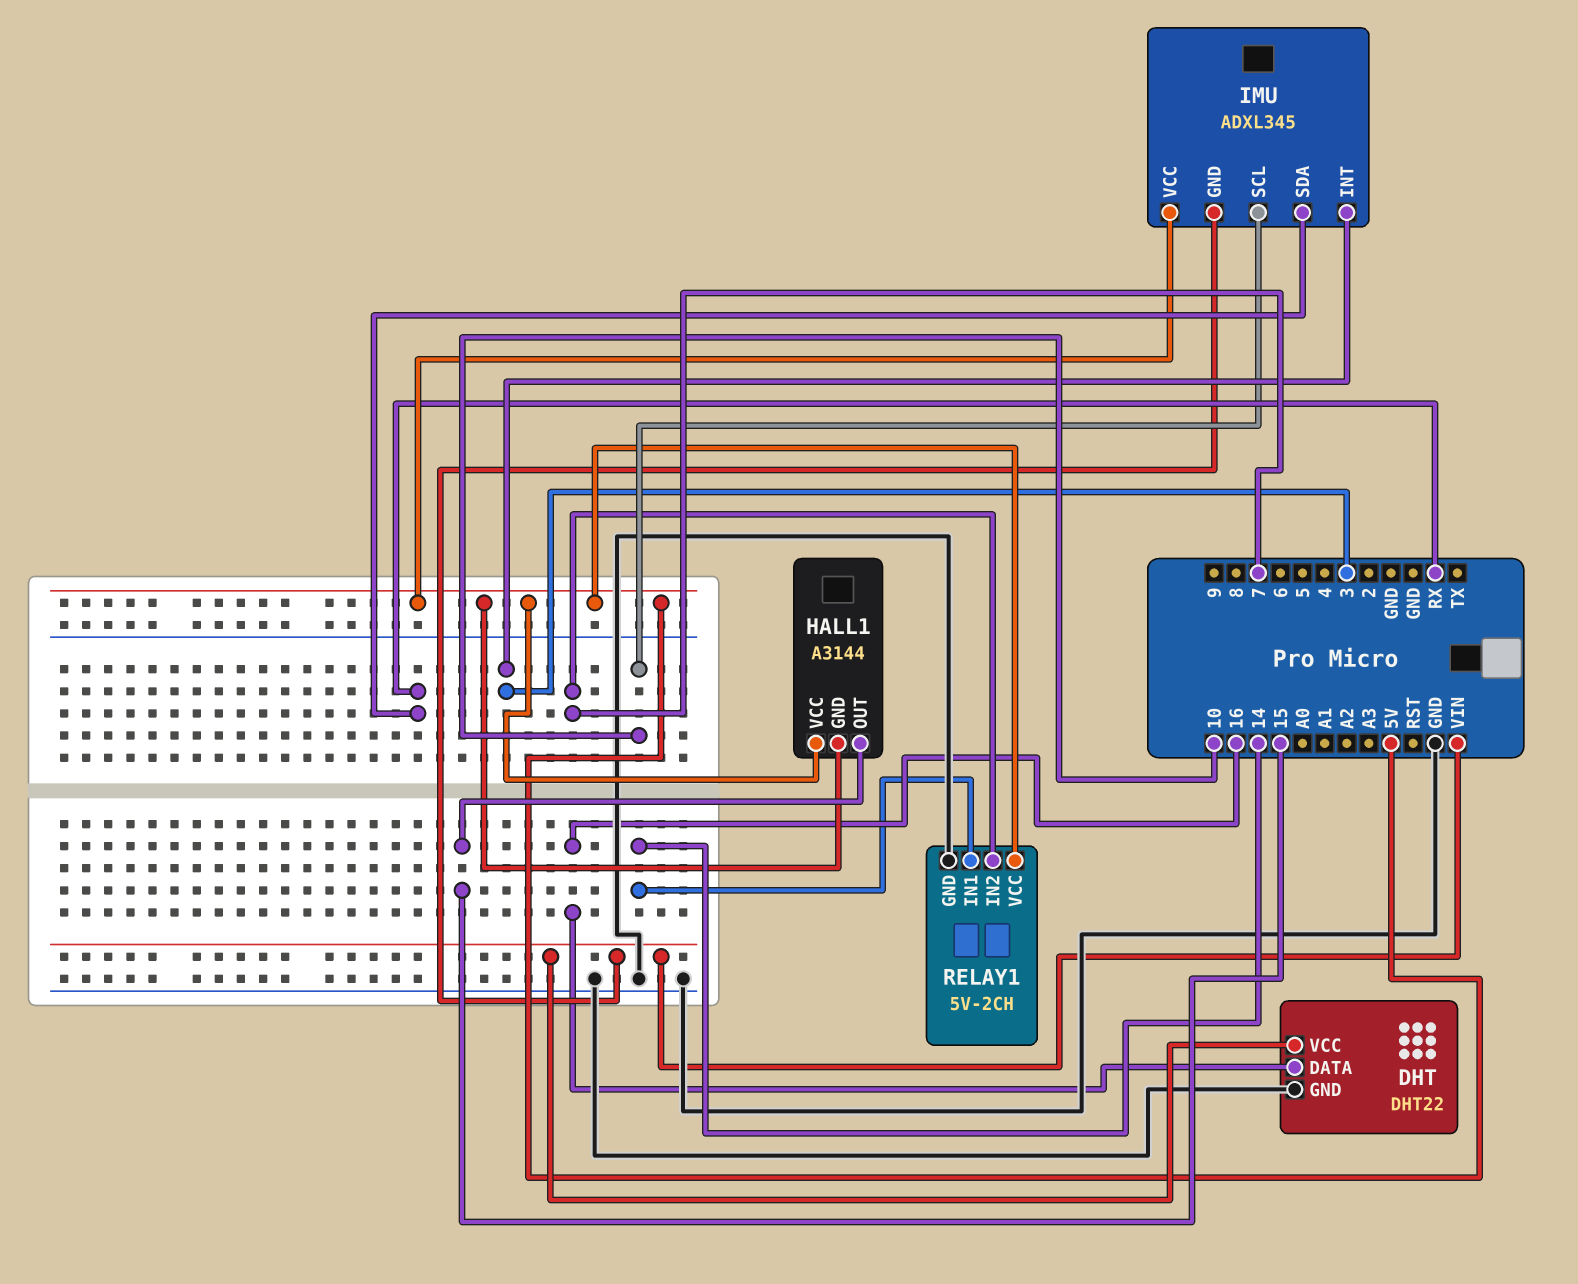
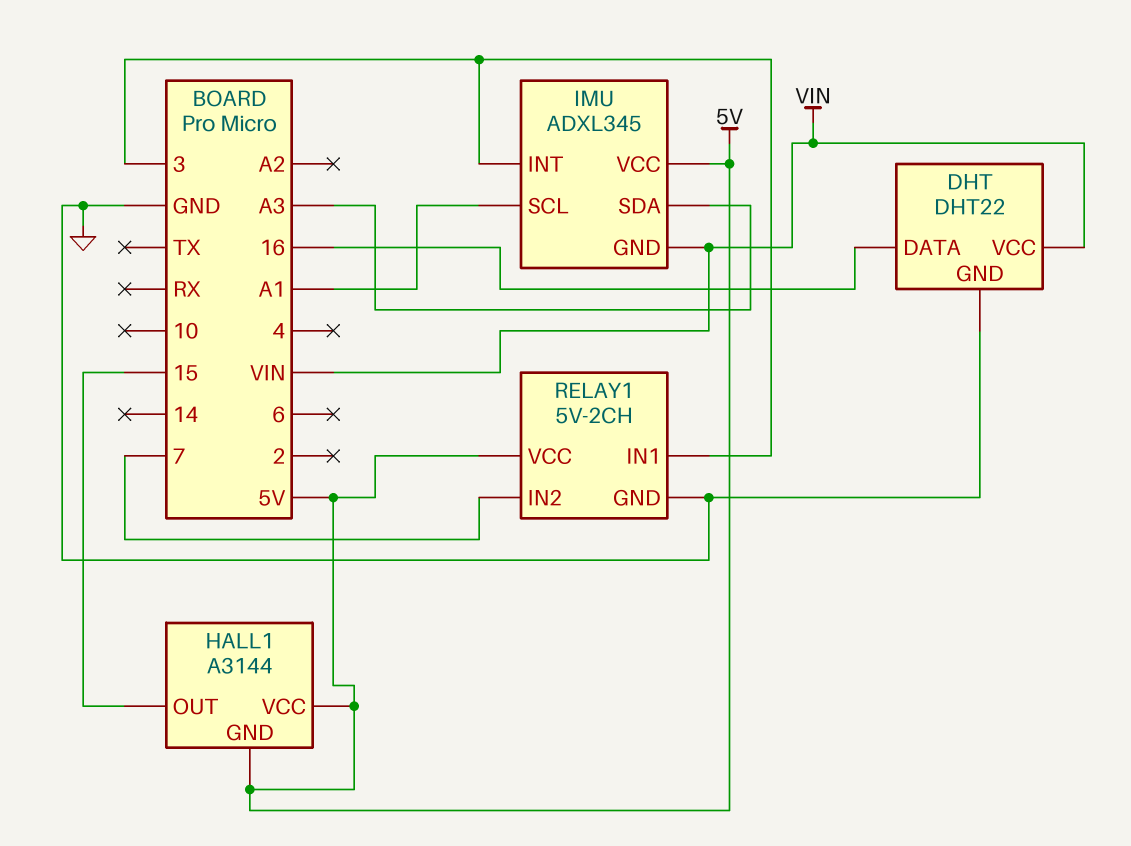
IMU pin SCL: 10 -> A1
IMU pin SDA: RX -> A3
RELAY1 pin IN1: 14 -> 3

